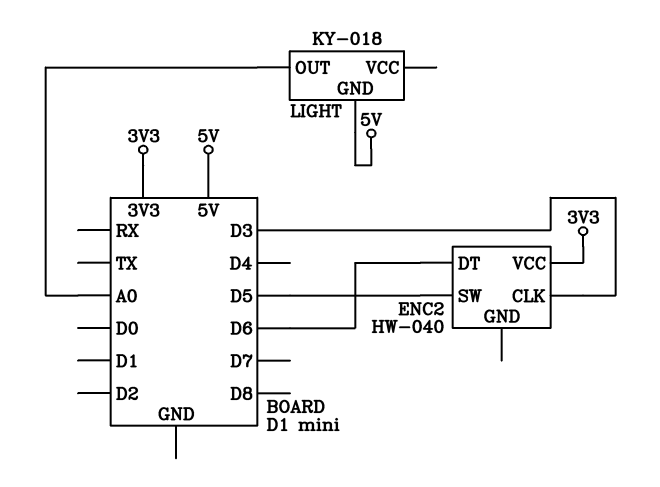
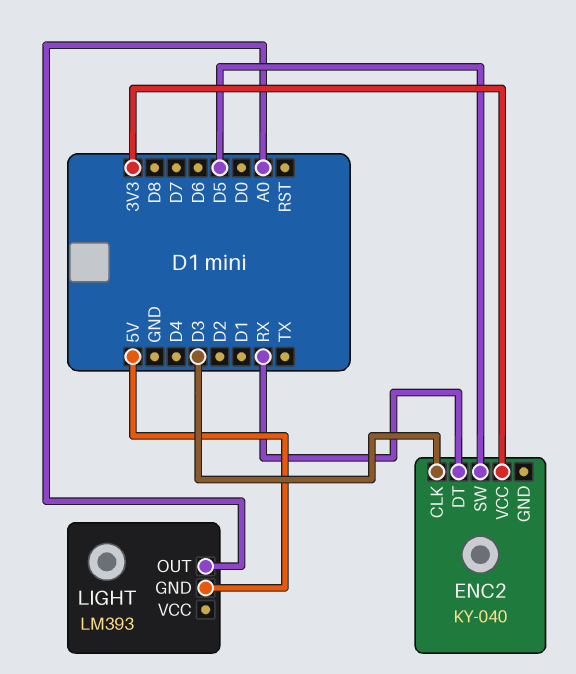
ENC2: HW-040 -> KY-040
ENC2 pin DT: D6 -> RX
LIGHT: KY-018 -> LM393

